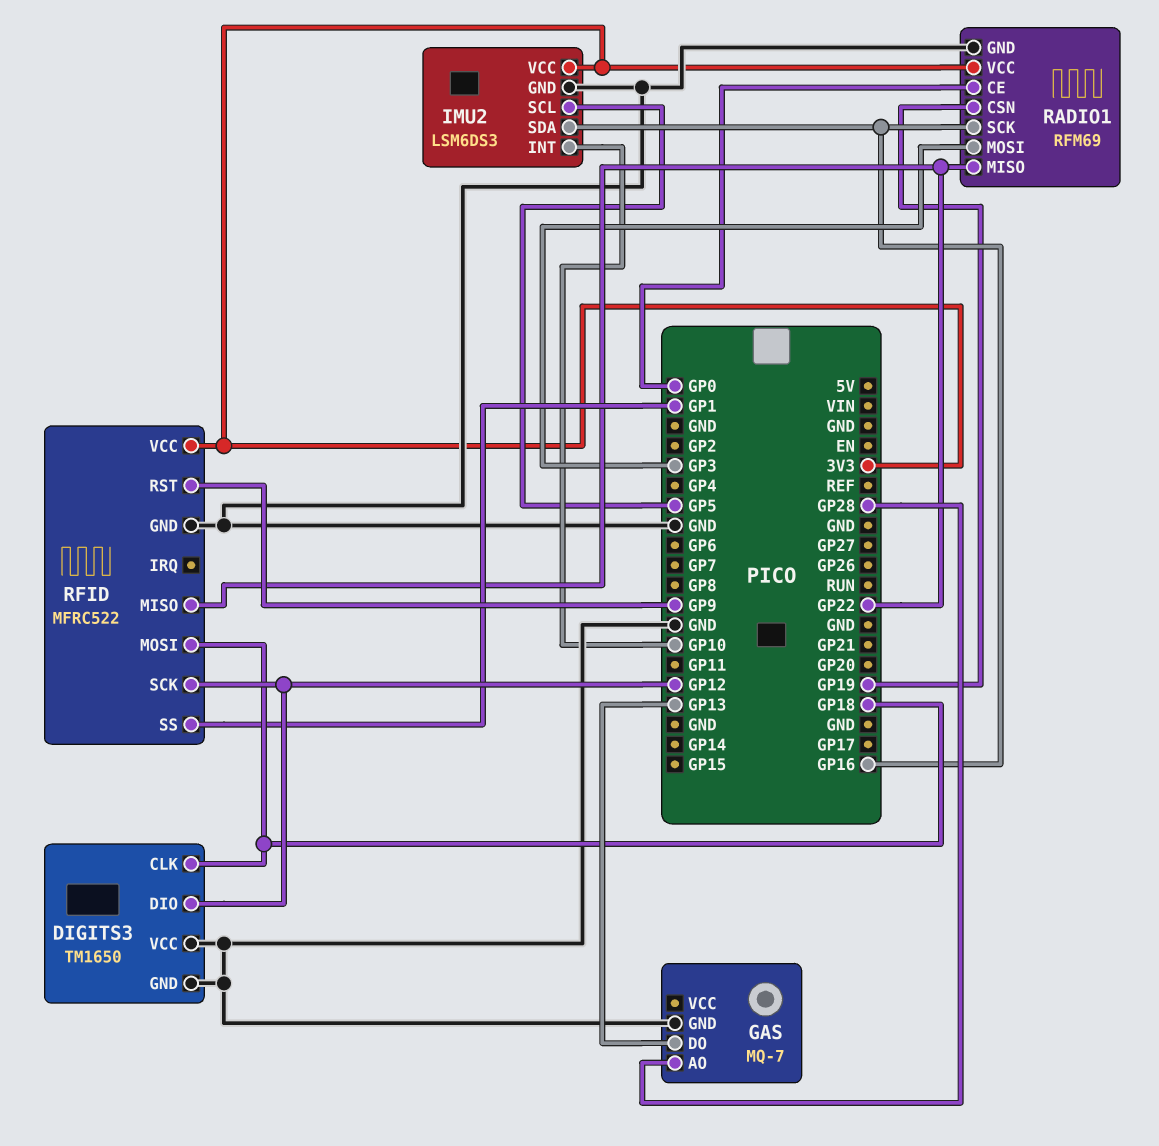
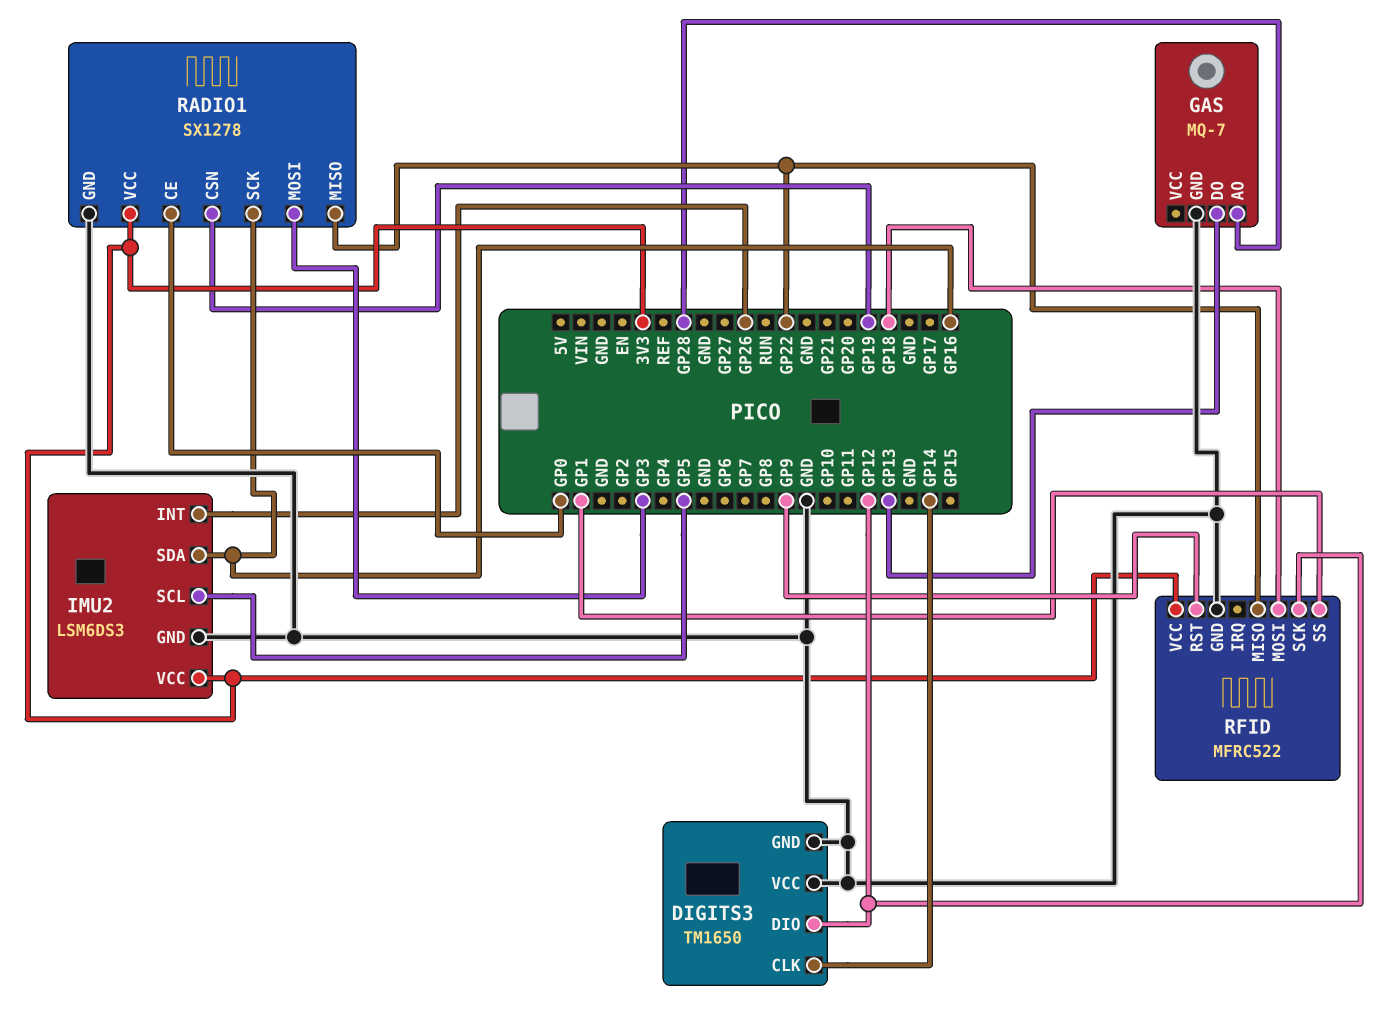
DIGITS3 pin CLK: GP18 -> GP14
IMU2 pin INT: GP10 -> GP26
RADIO1: RFM69 -> SX1278

